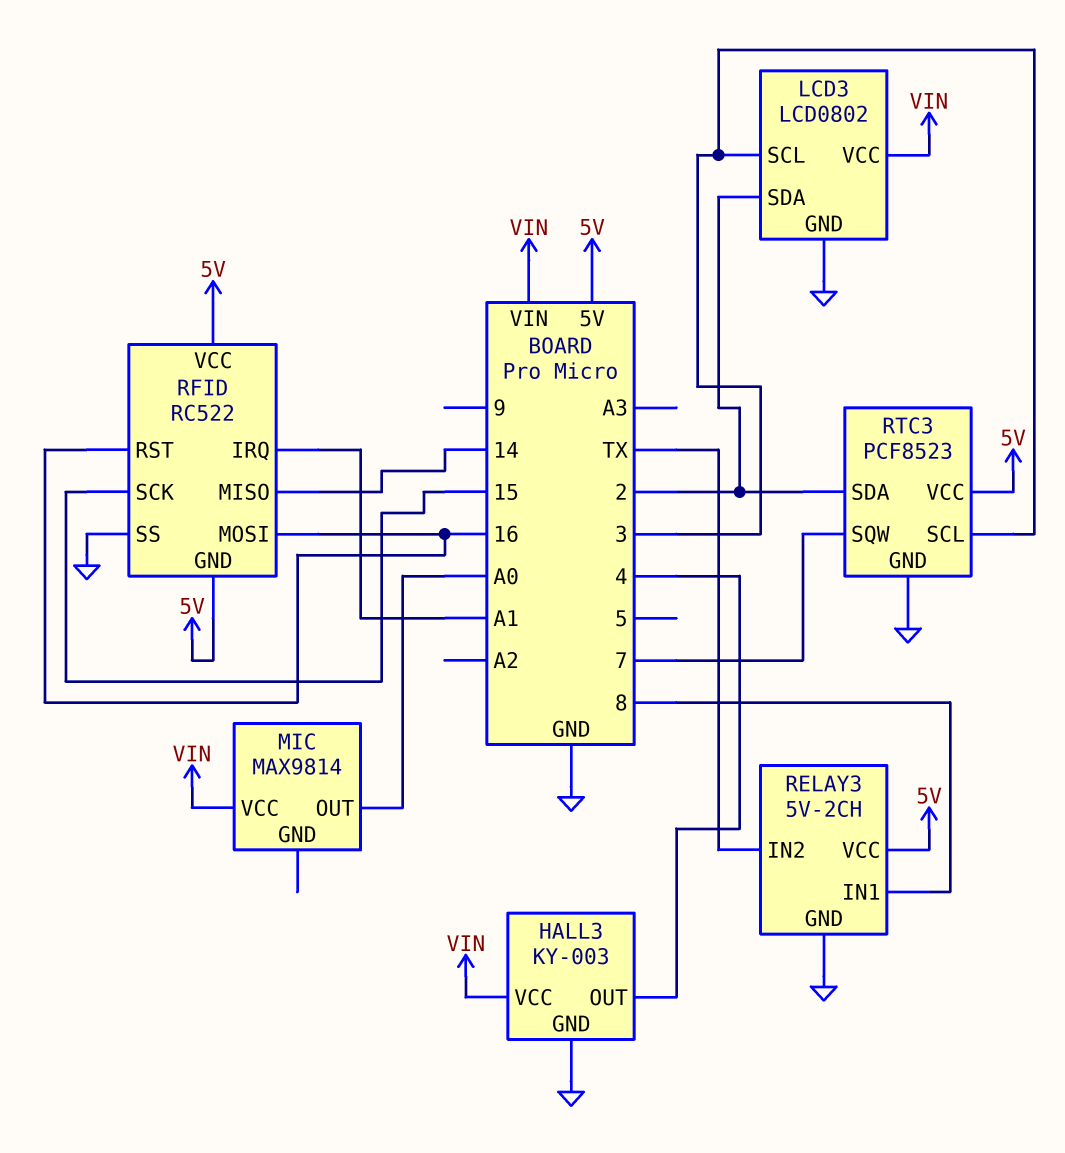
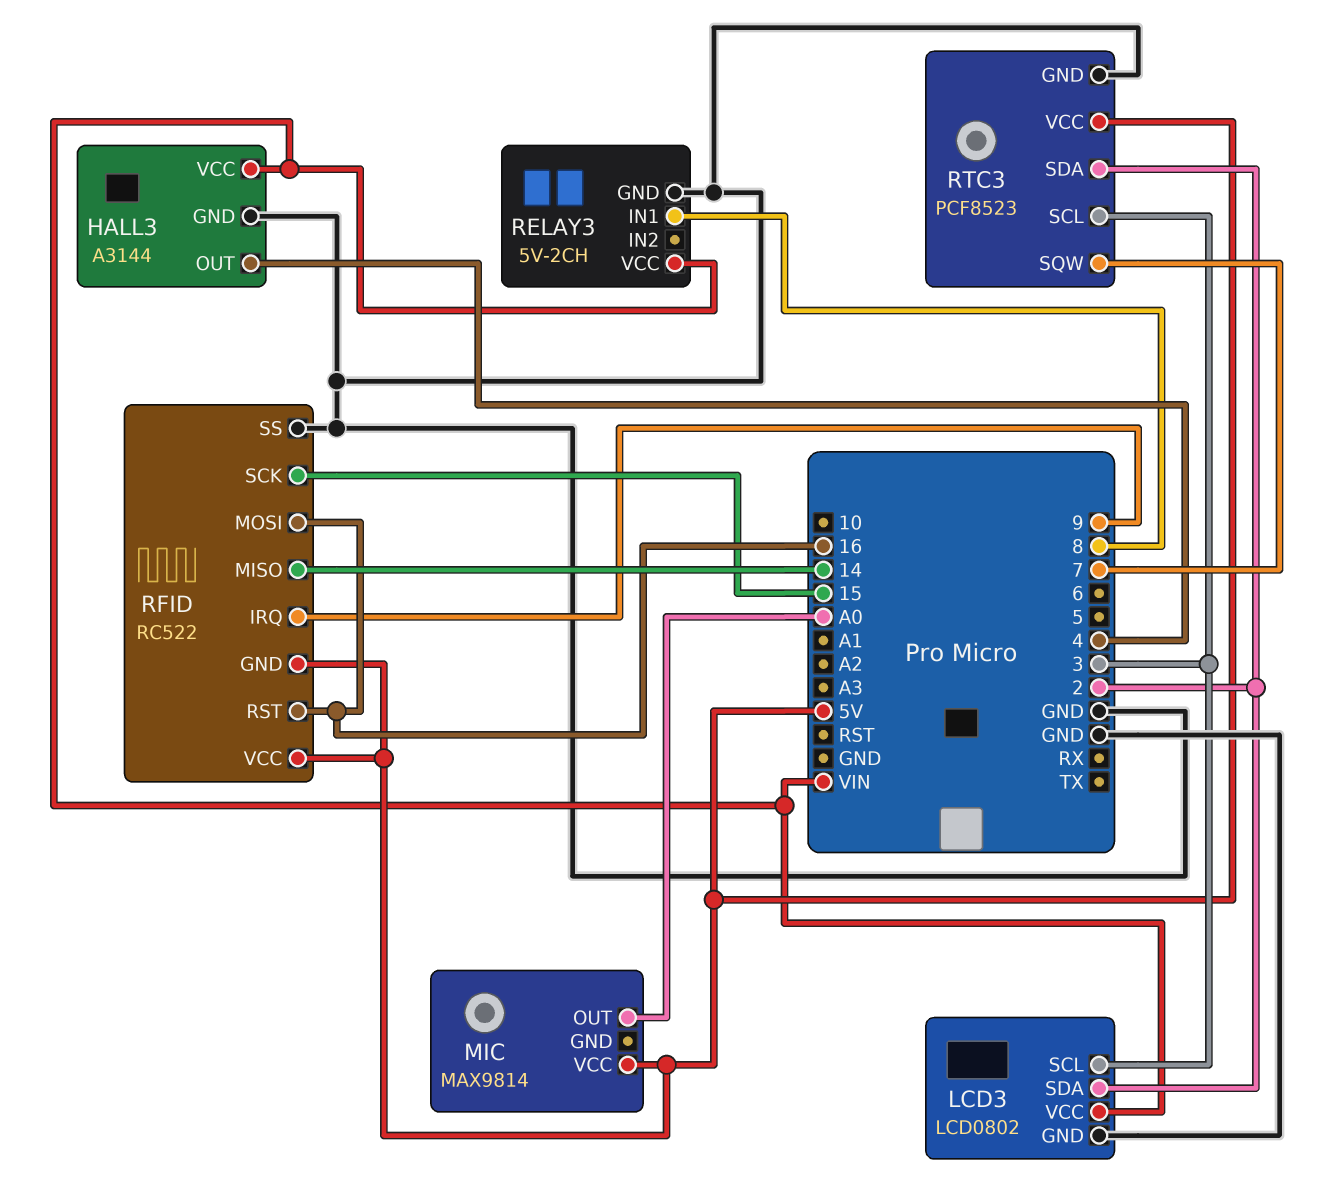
HALL3: KY-003 -> A3144
MIC pin VCC: VIN -> 5V
RELAY3 pin IN2: TX -> none
RELAY3 pin VCC: 5V -> VIN
RFID pin IRQ: A1 -> 9

